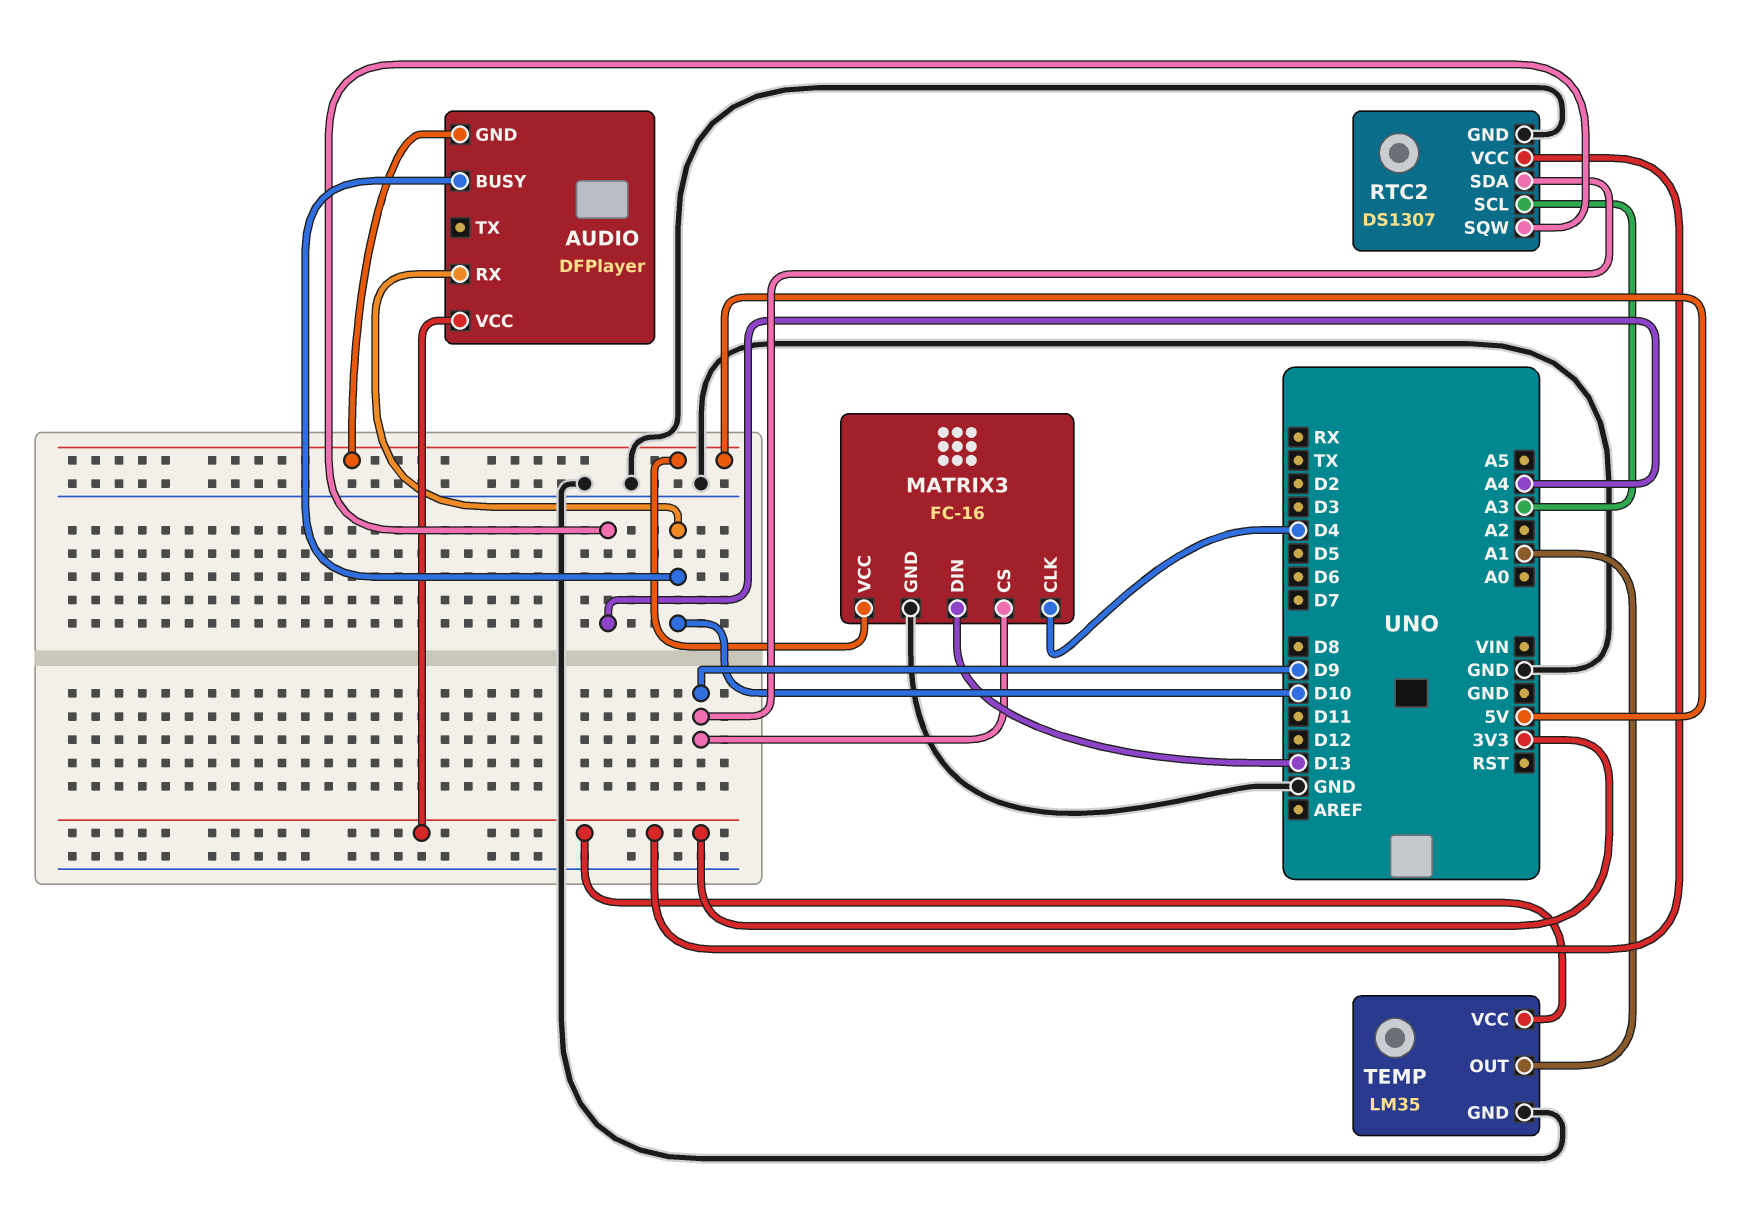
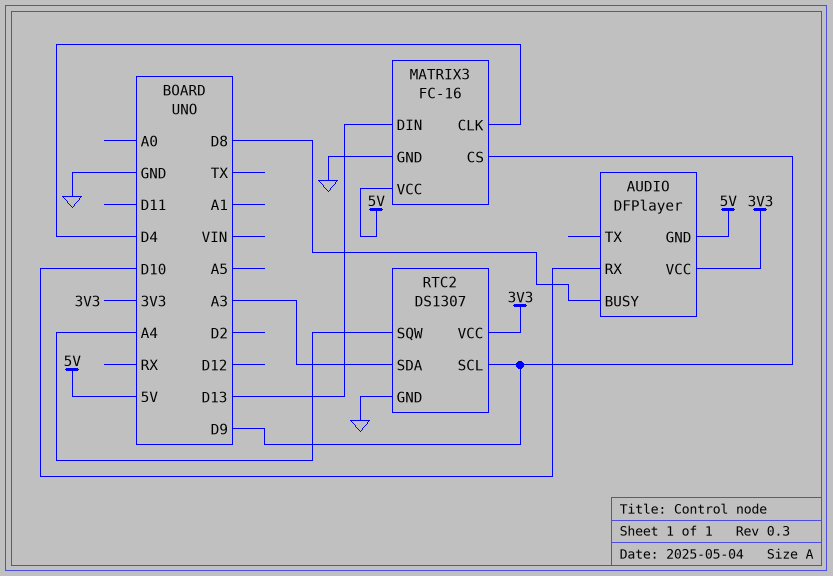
AUDIO pin BUSY: D10 -> D8
RTC2 pin SCL: A3 -> D9
RTC2 pin SDA: D9 -> A3
TEMP: LM35 -> none
TEMP pin GND: GND -> none
TEMP pin OUT: A1 -> none
TEMP pin VCC: 3V3 -> none

